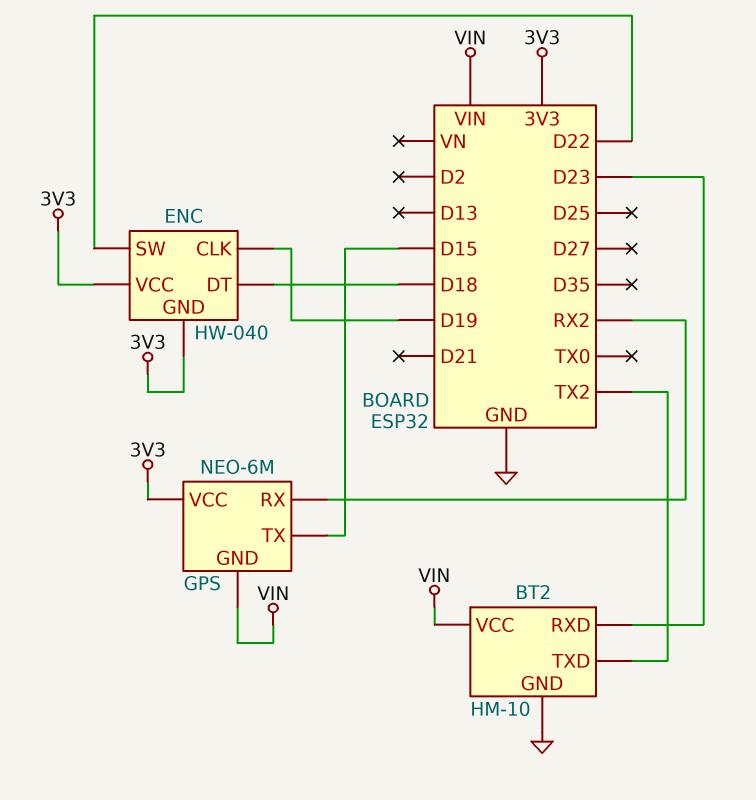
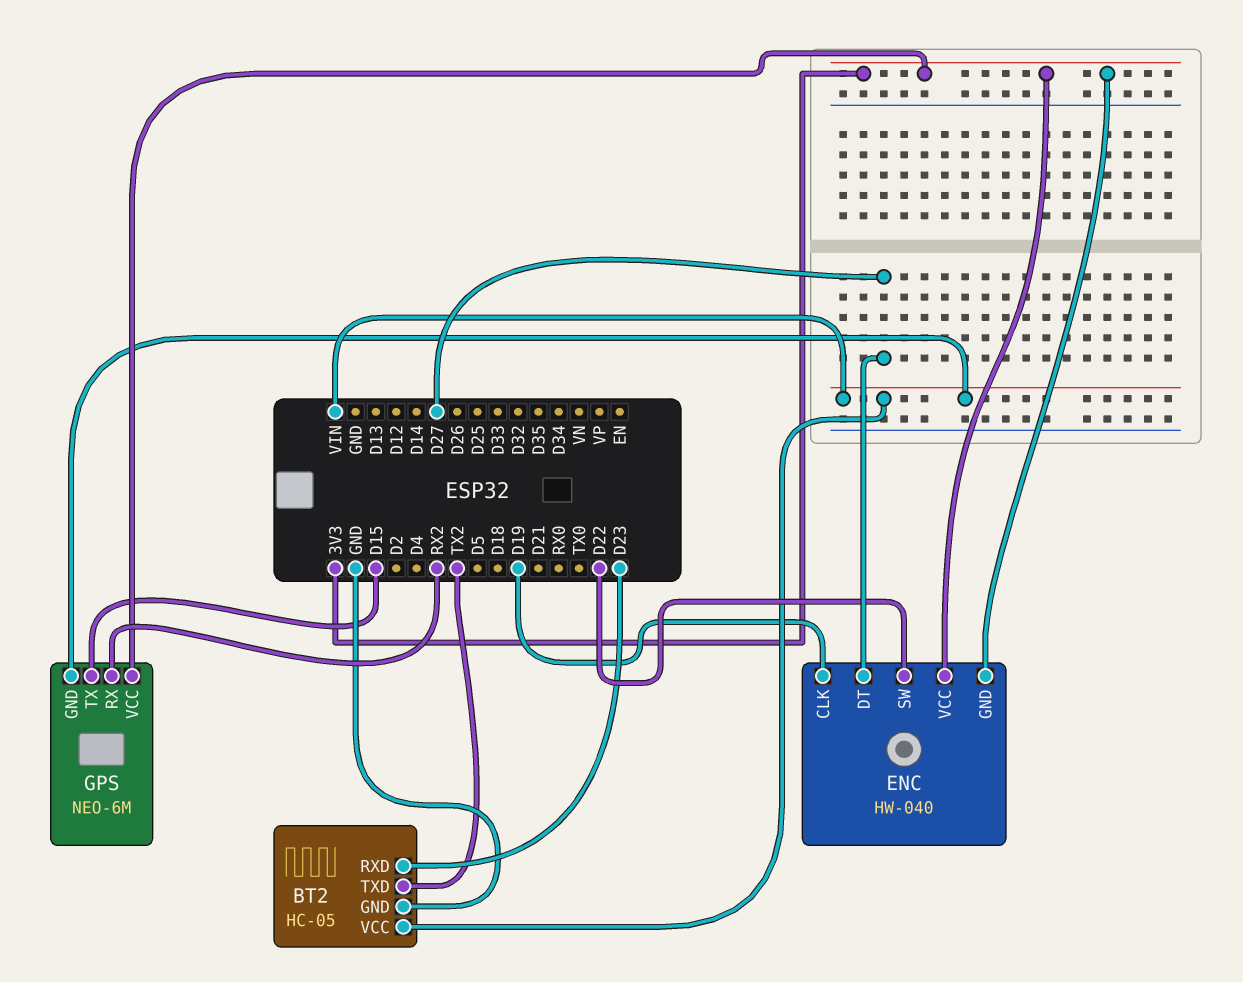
BT2: HM-10 -> HC-05
ENC pin DT: D18 -> D27

